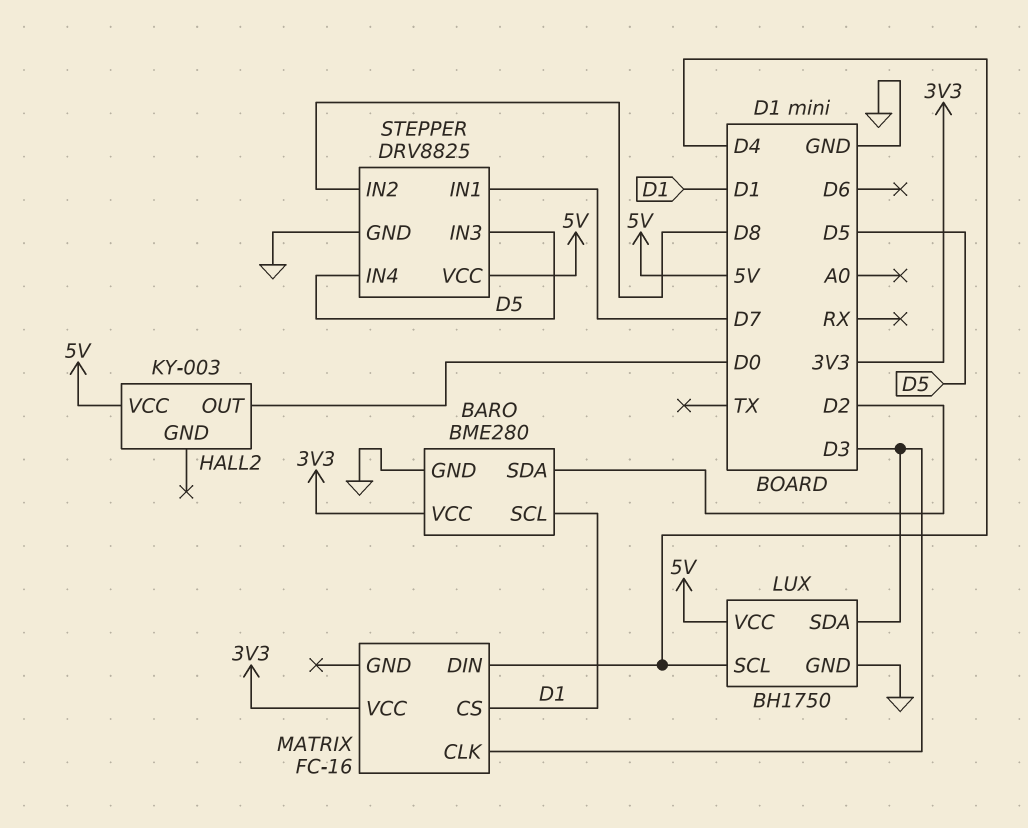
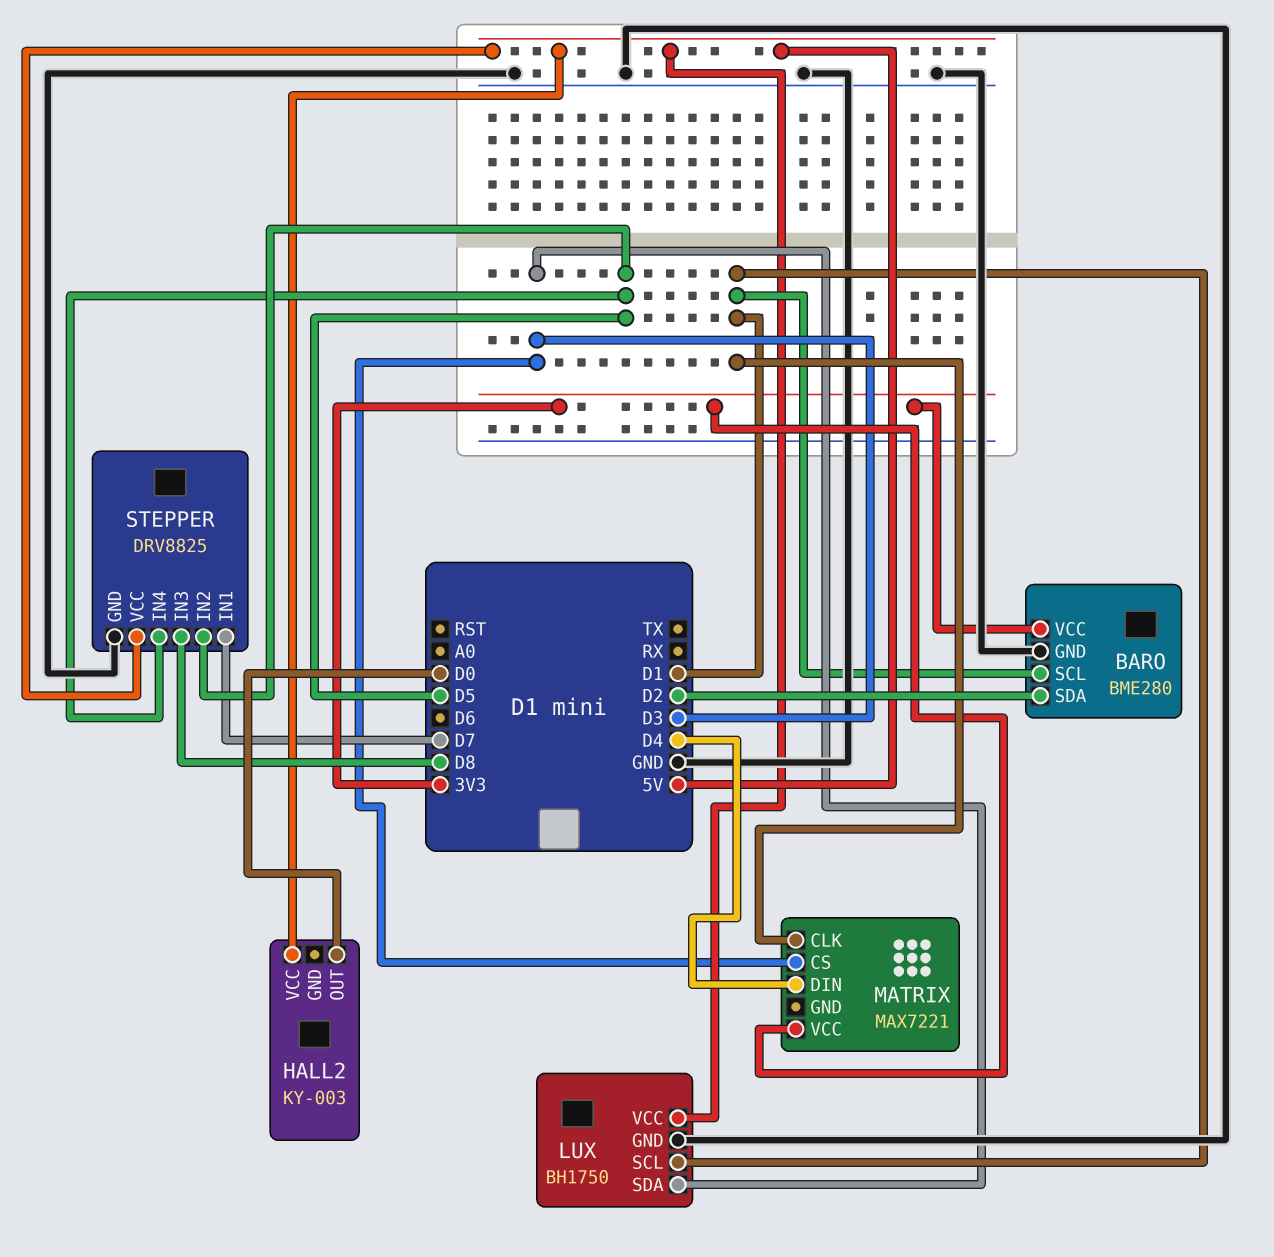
LUX pin SCL: D4 -> D1
MATRIX: FC-16 -> MAX7221
MATRIX pin CLK: D3 -> D1
MATRIX pin CS: D1 -> D3
STEPPER pin IN2: D8 -> D5
STEPPER pin IN3: D5 -> D8

